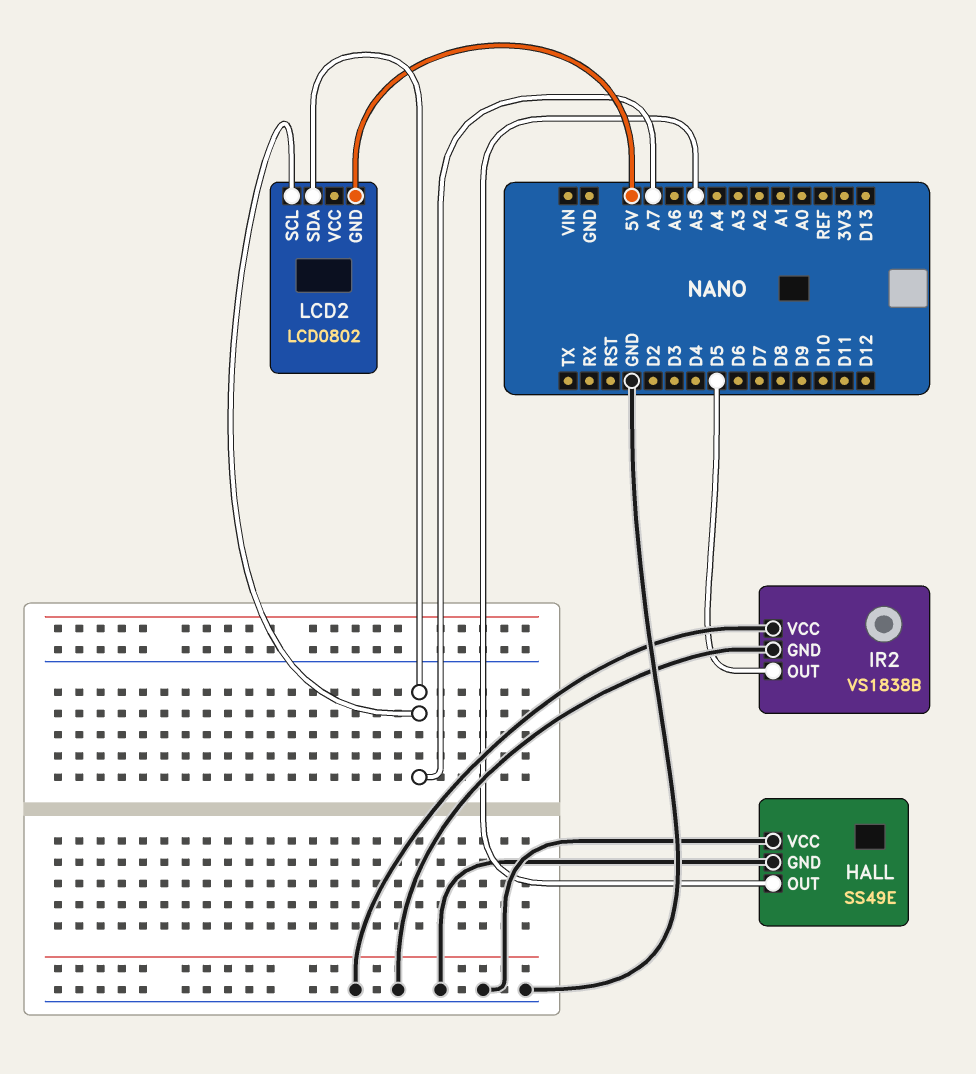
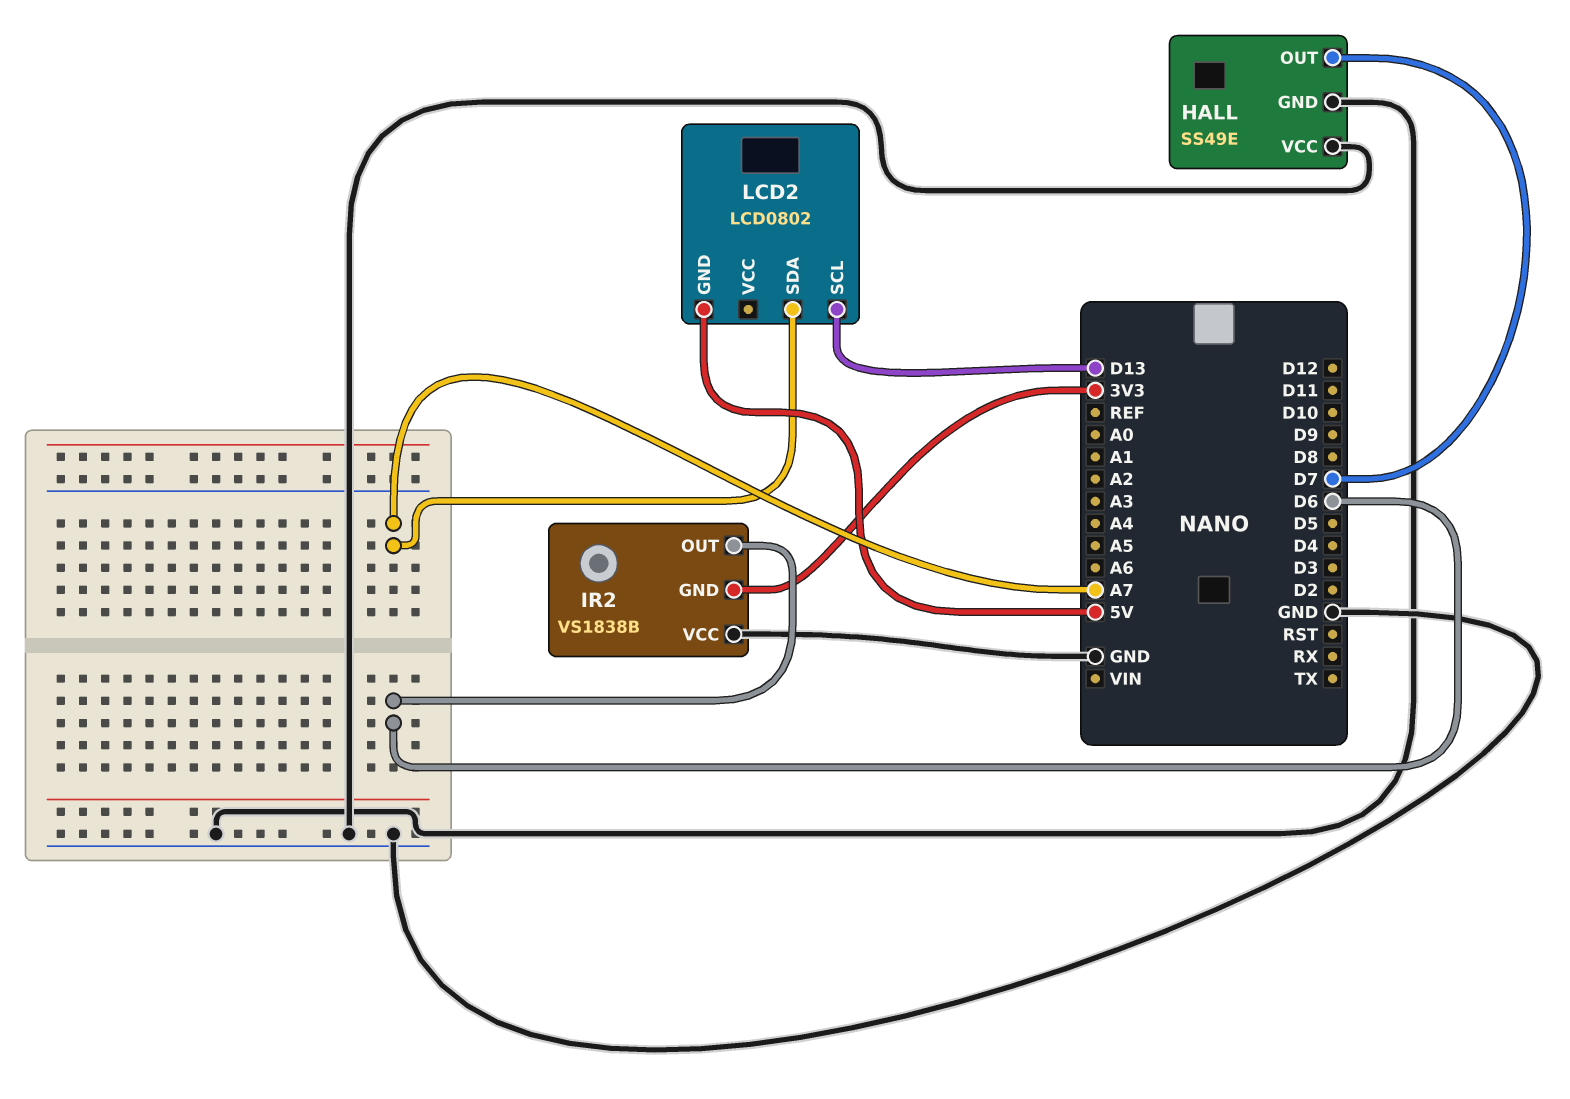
HALL pin OUT: A5 -> D7
IR2 pin GND: GND -> 3V3
IR2 pin OUT: D5 -> D6
LCD2 pin SCL: A7 -> D13

